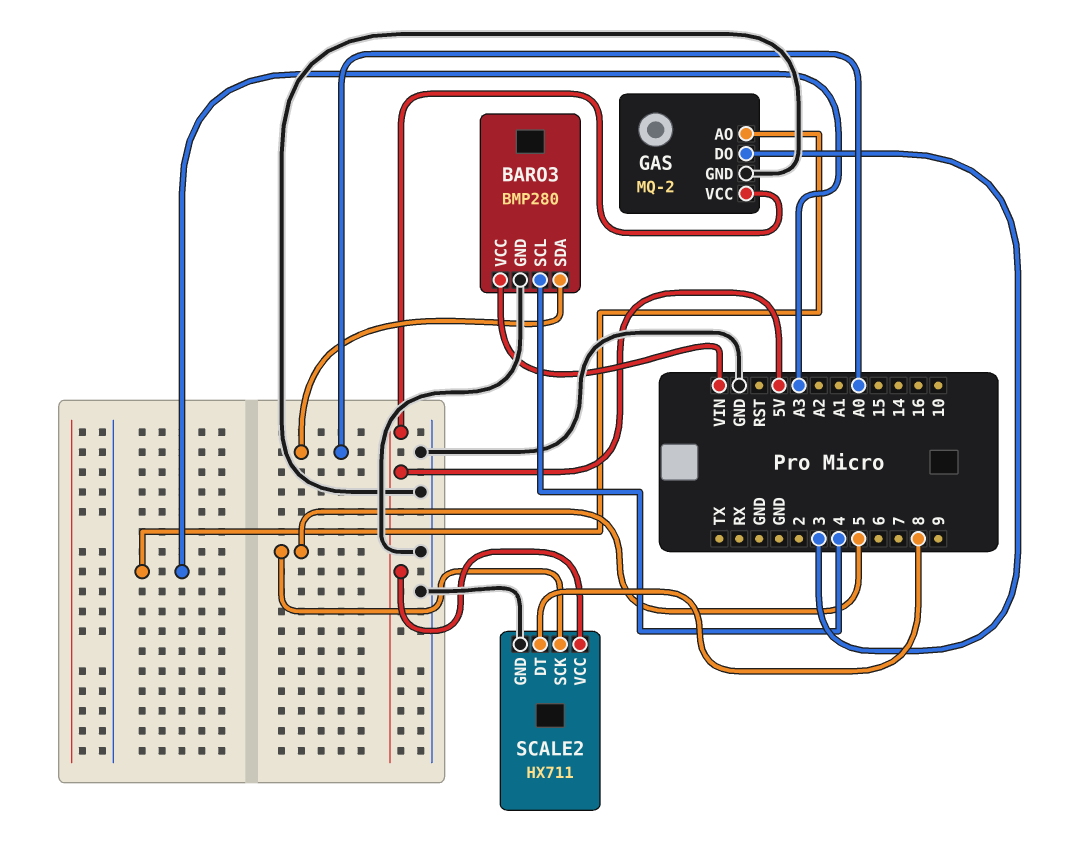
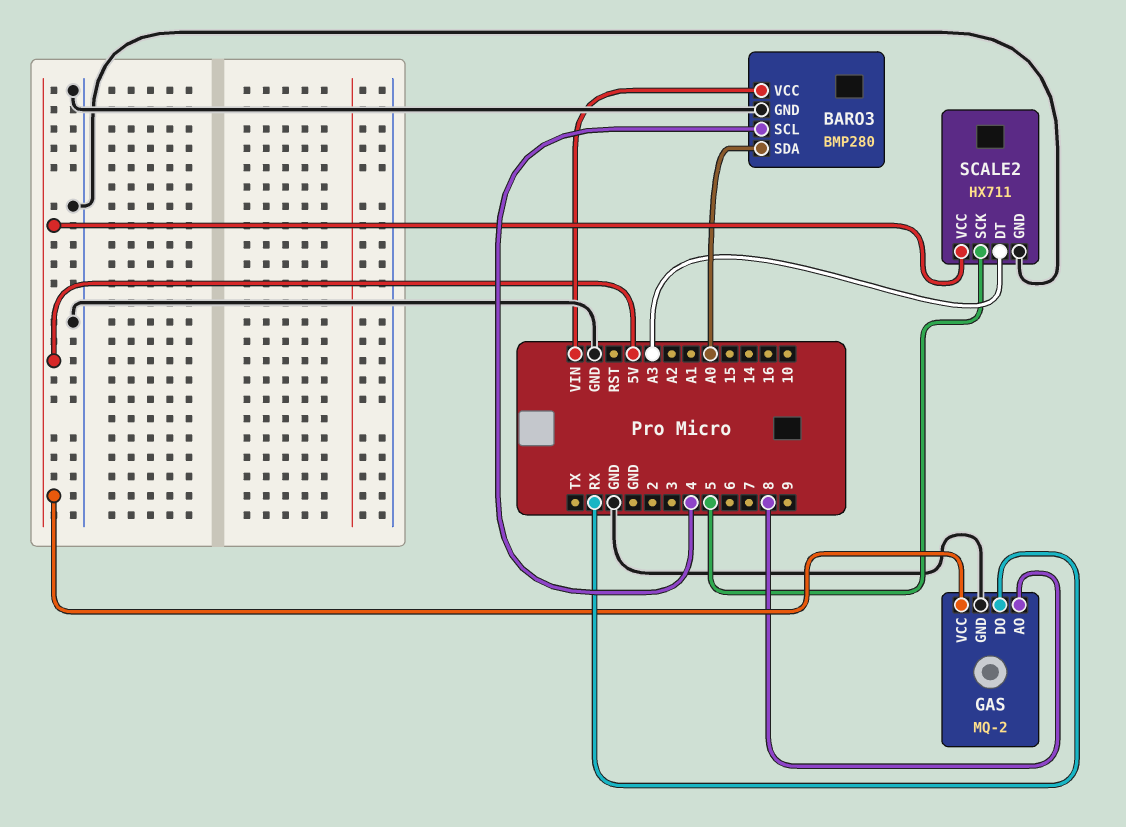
GAS pin AO: A3 -> 8
GAS pin DO: 3 -> RX
SCALE2 pin DT: 8 -> A3

